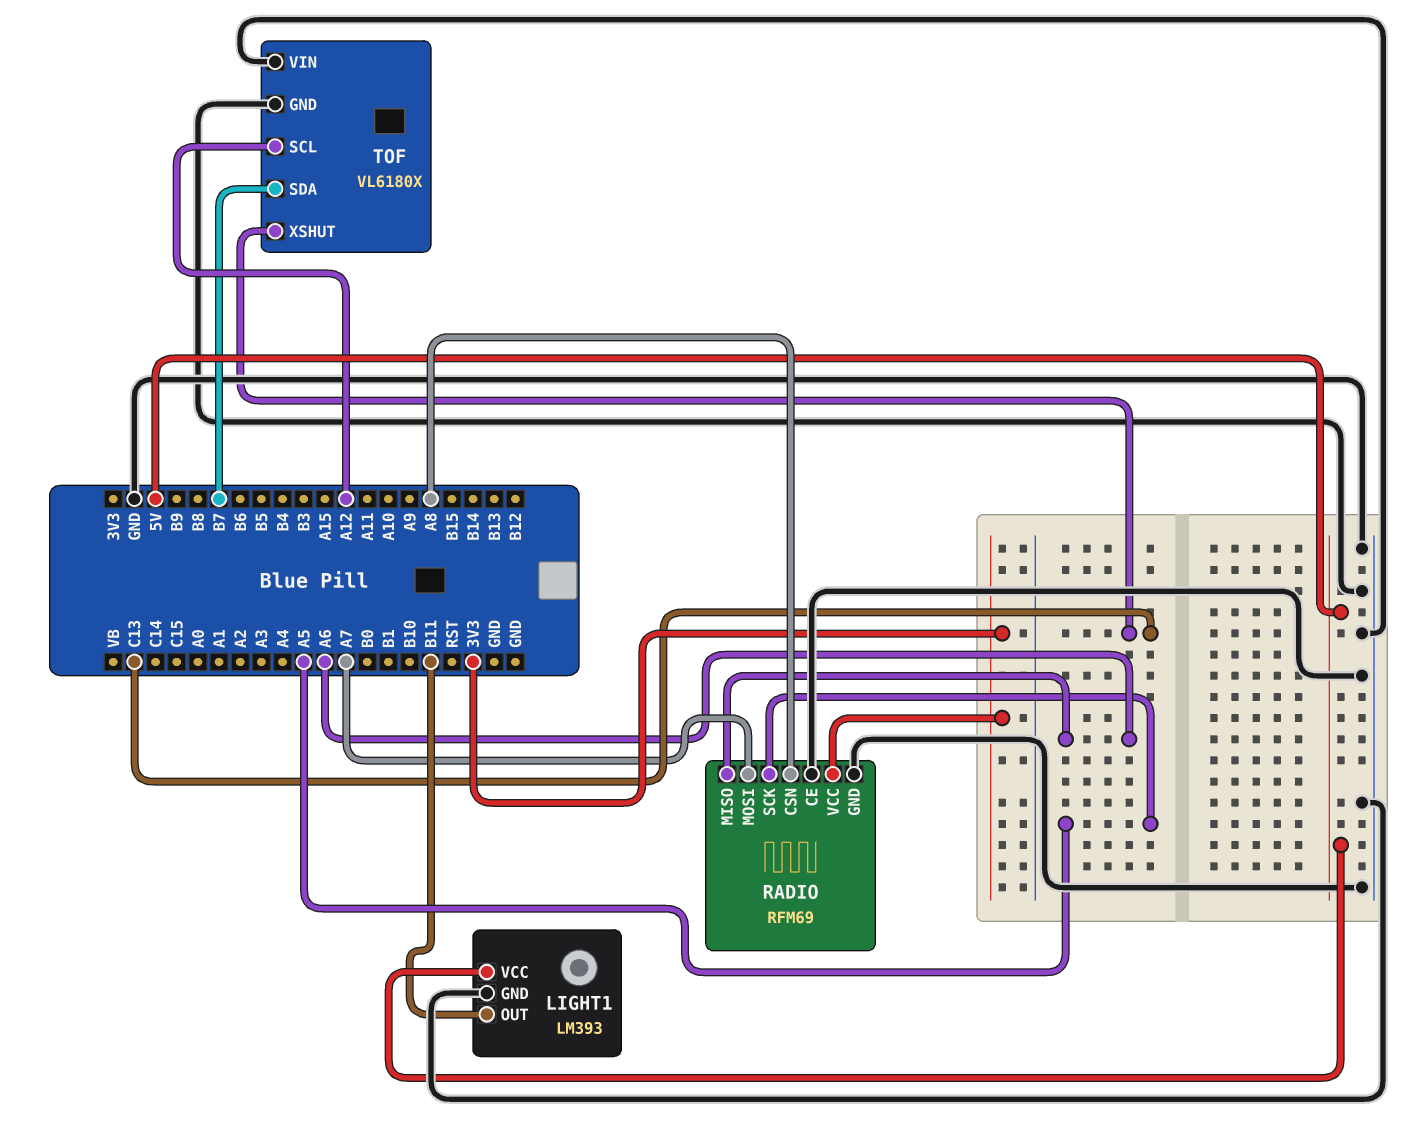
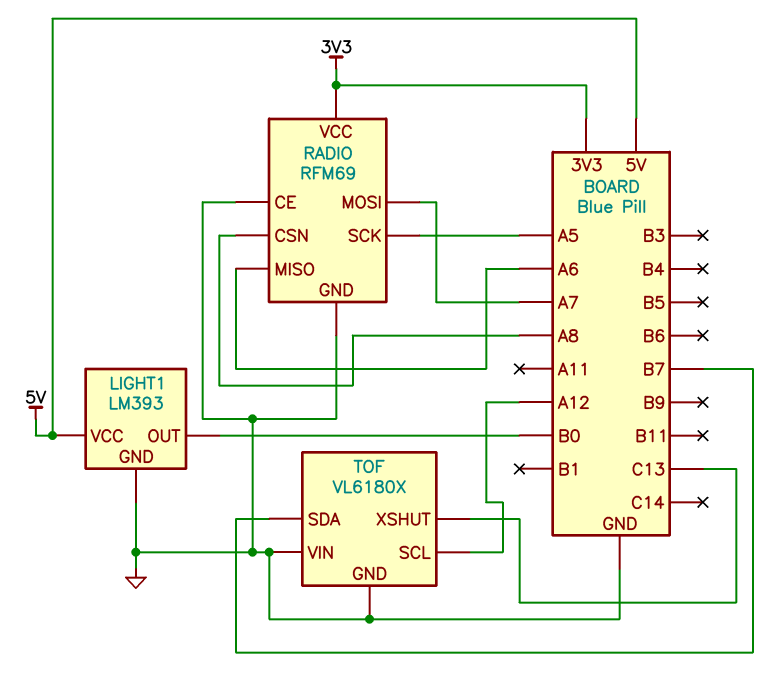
LIGHT1 pin OUT: B11 -> B0

